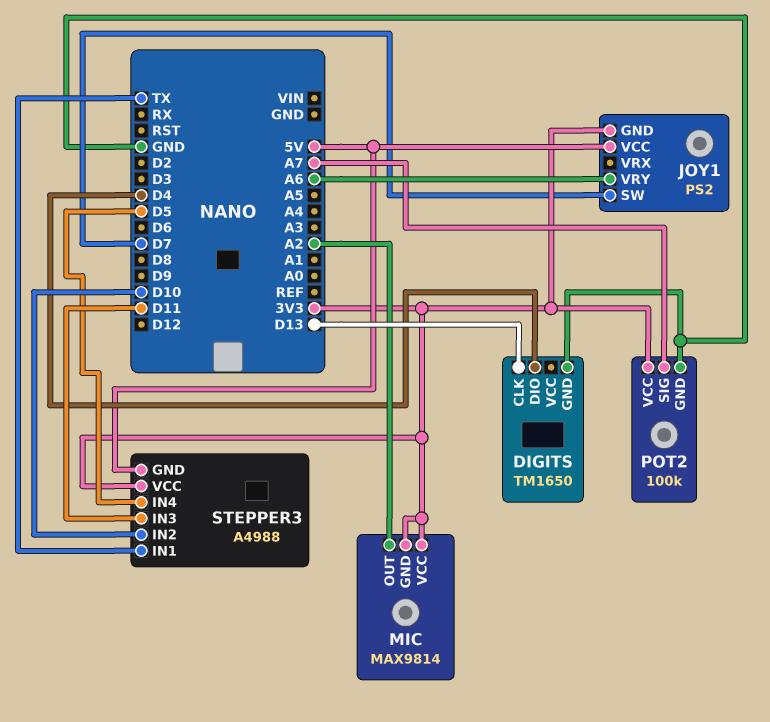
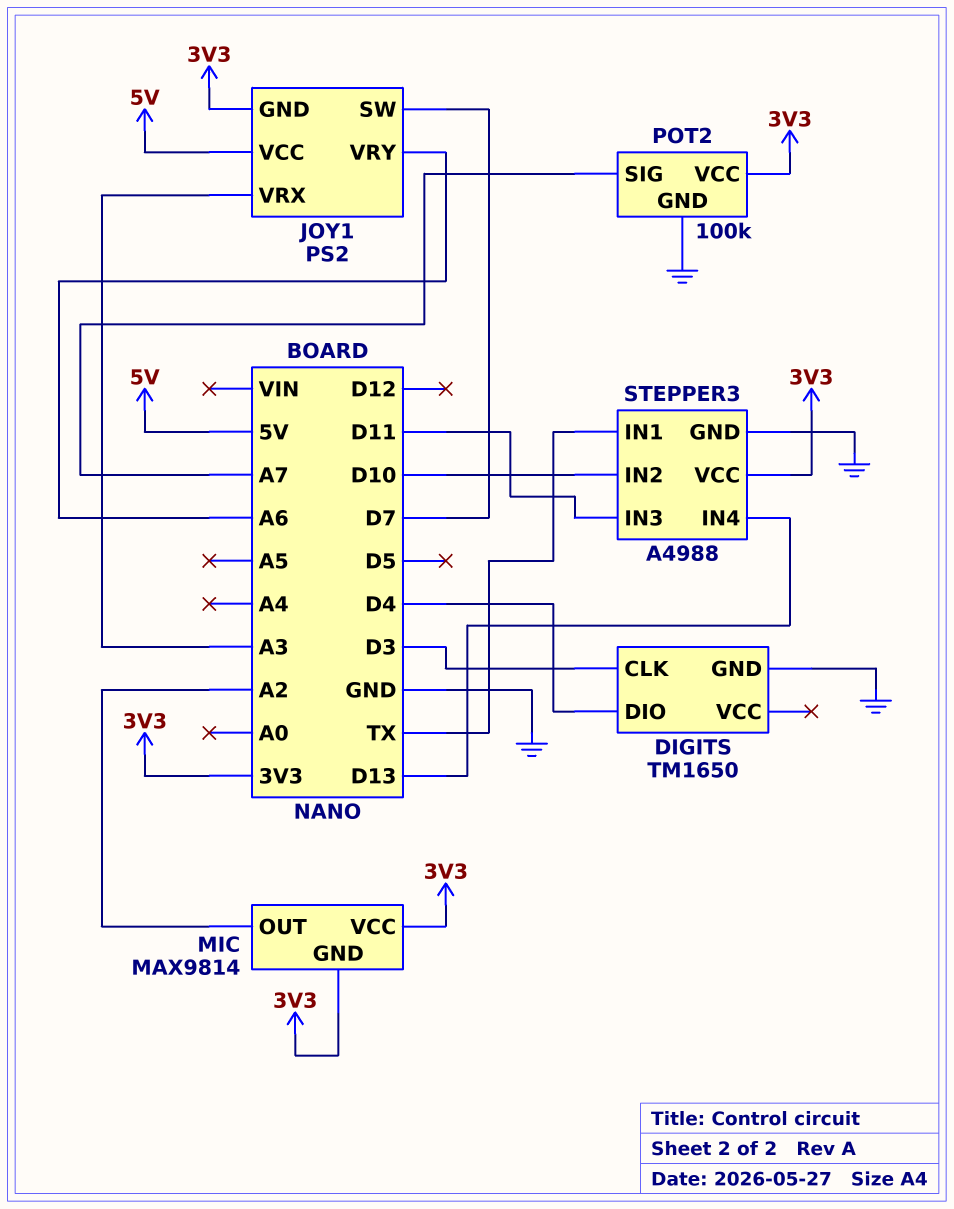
DIGITS pin CLK: D13 -> D3
JOY1 pin VRX: none -> A3
STEPPER3 pin GND: 5V -> GND
STEPPER3 pin IN4: D5 -> D13

